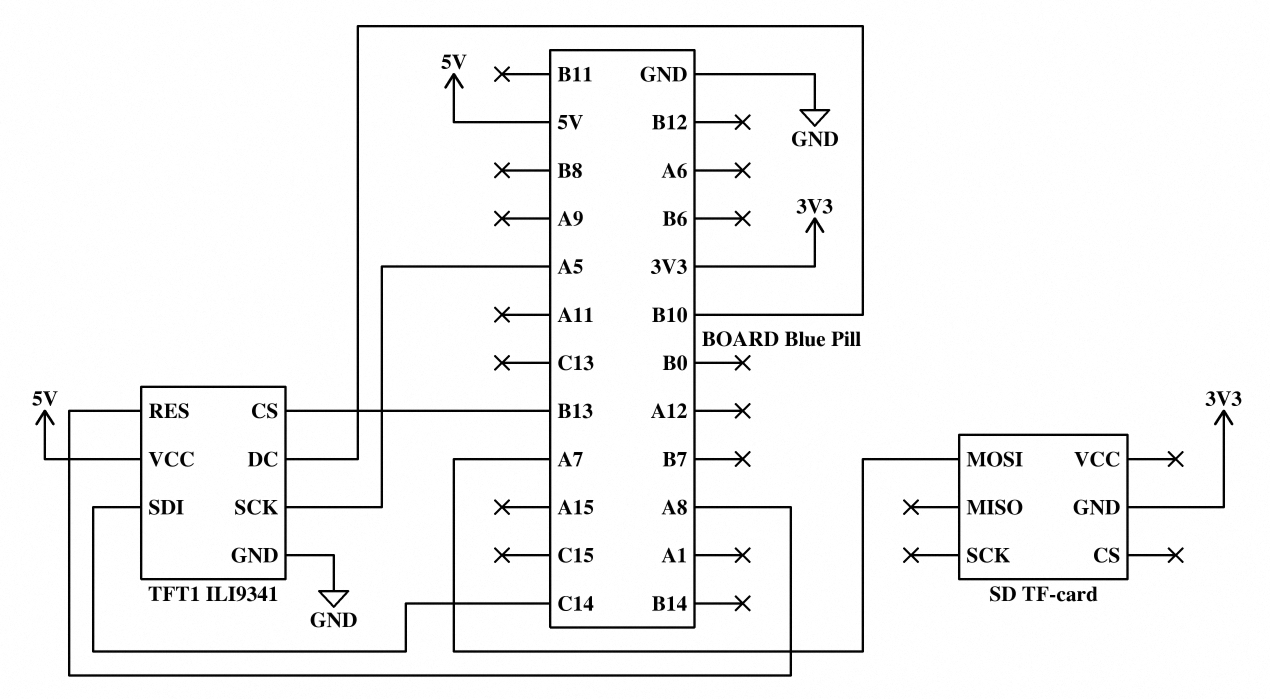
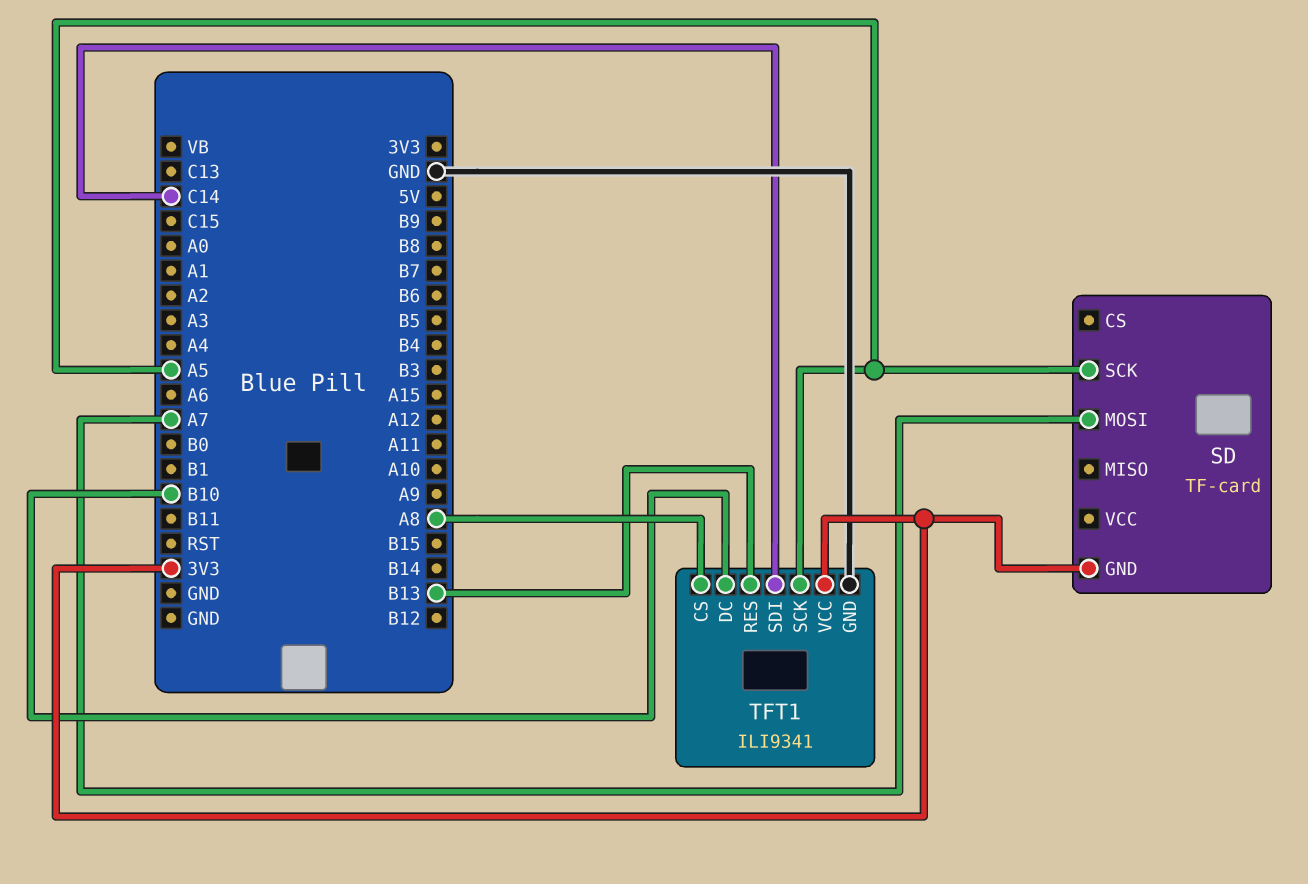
SD pin SCK: none -> A5
TFT1 pin CS: B13 -> A8
TFT1 pin RES: A8 -> B13
TFT1 pin VCC: 5V -> 3V3

